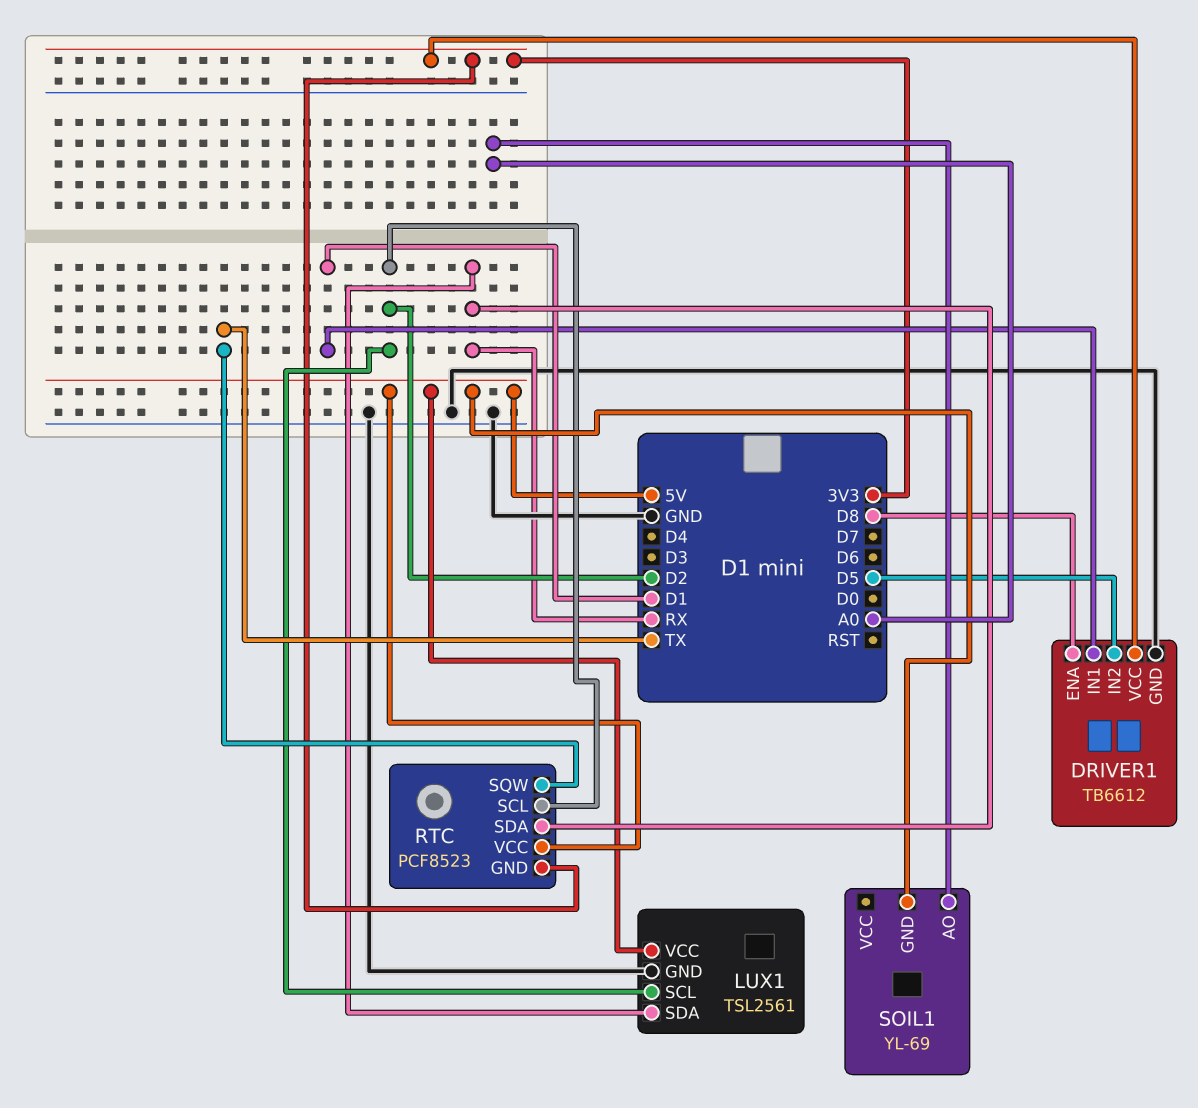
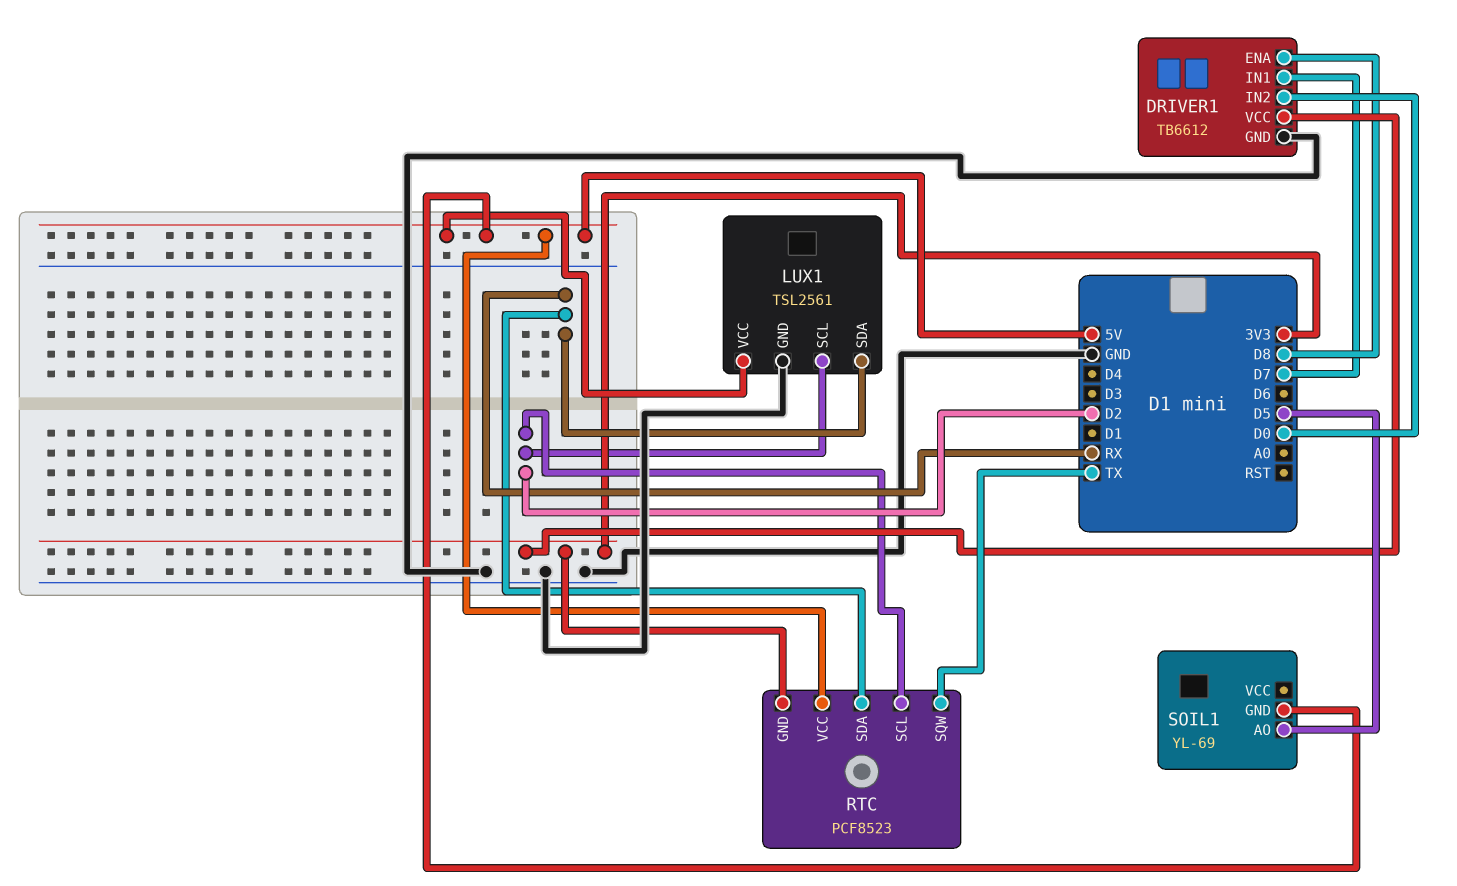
DRIVER1 pin IN1: D1 -> D7
DRIVER1 pin IN2: D5 -> D0
SOIL1 pin AO: A0 -> D5

